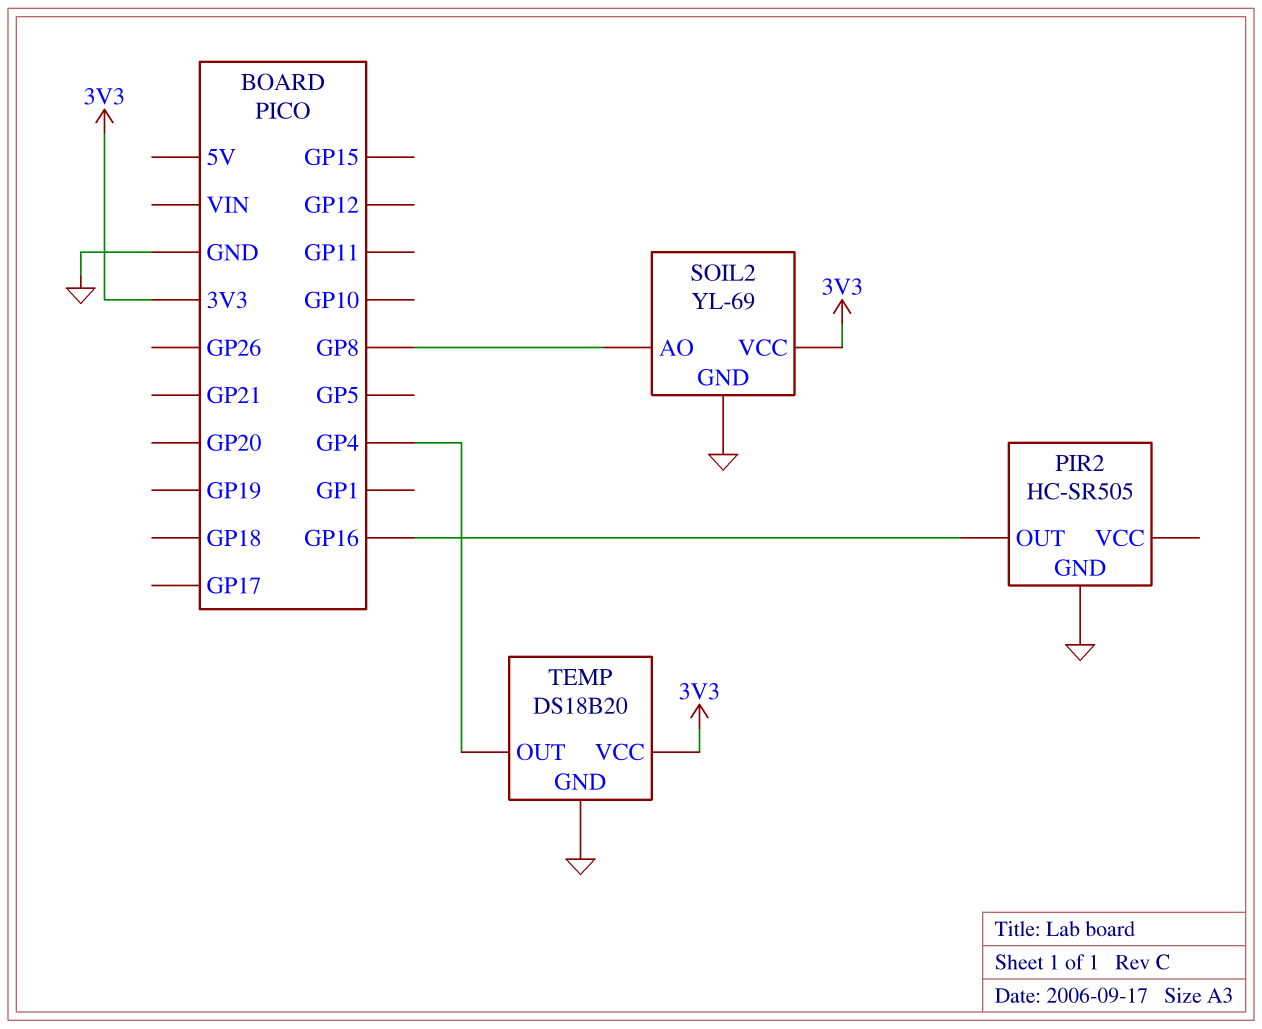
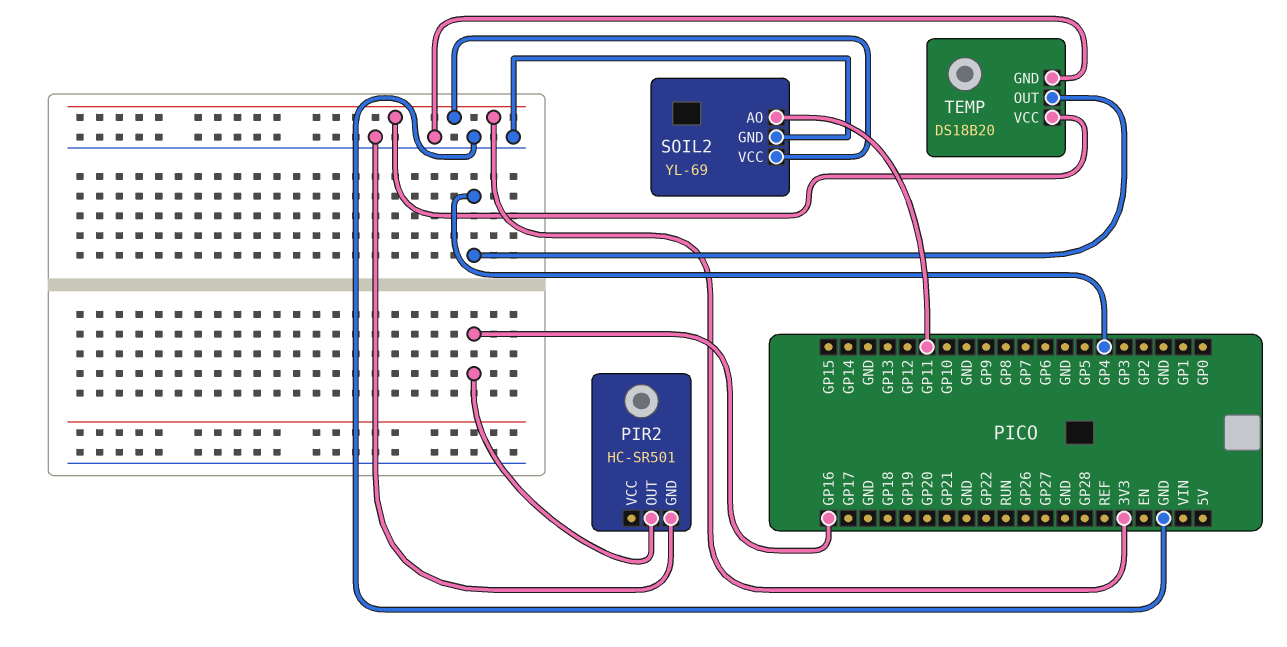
PIR2: HC-SR505 -> HC-SR501
SOIL2 pin AO: GP8 -> GP11

